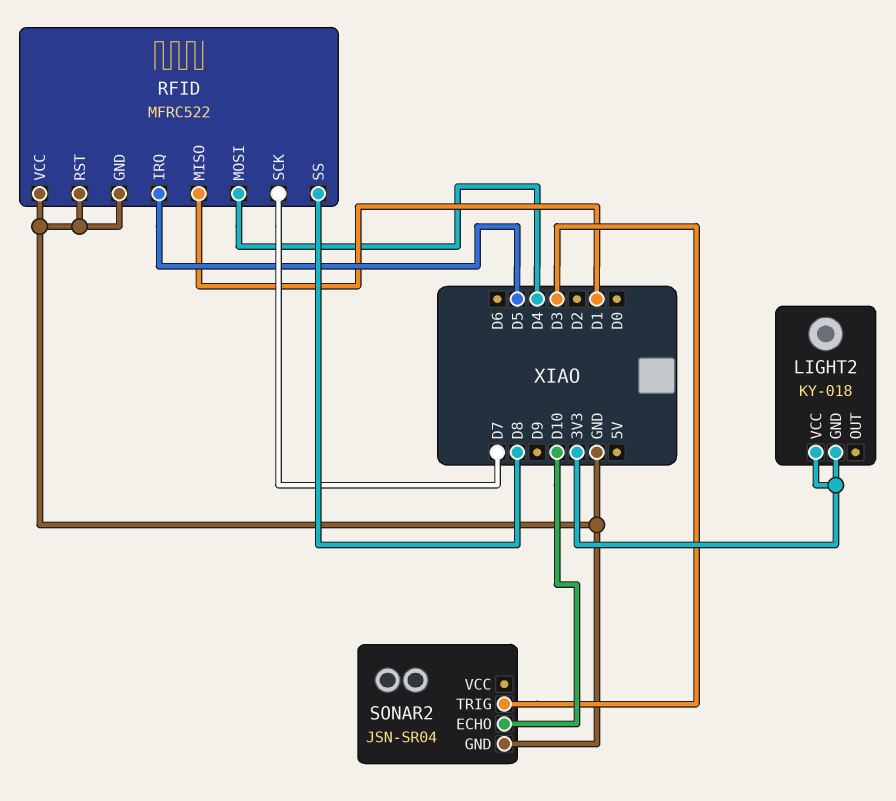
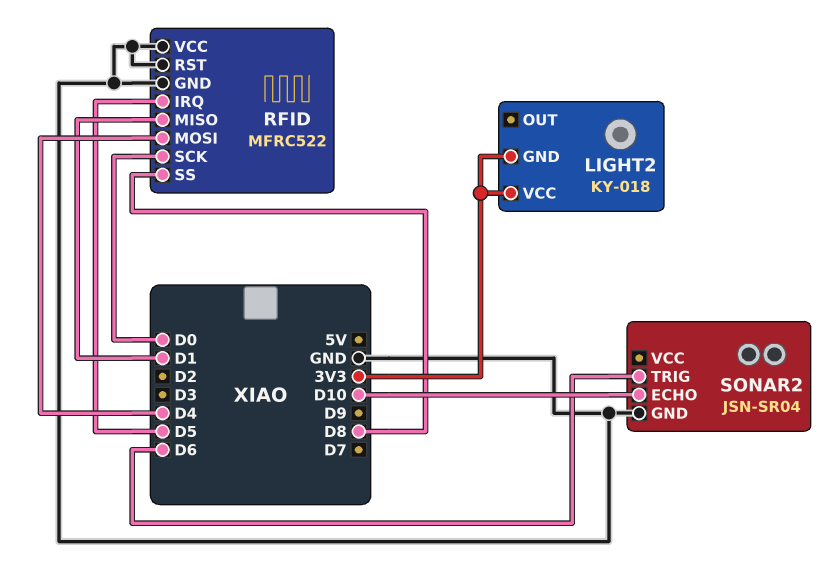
RFID pin SCK: D7 -> D0
SONAR2 pin TRIG: D3 -> D6

